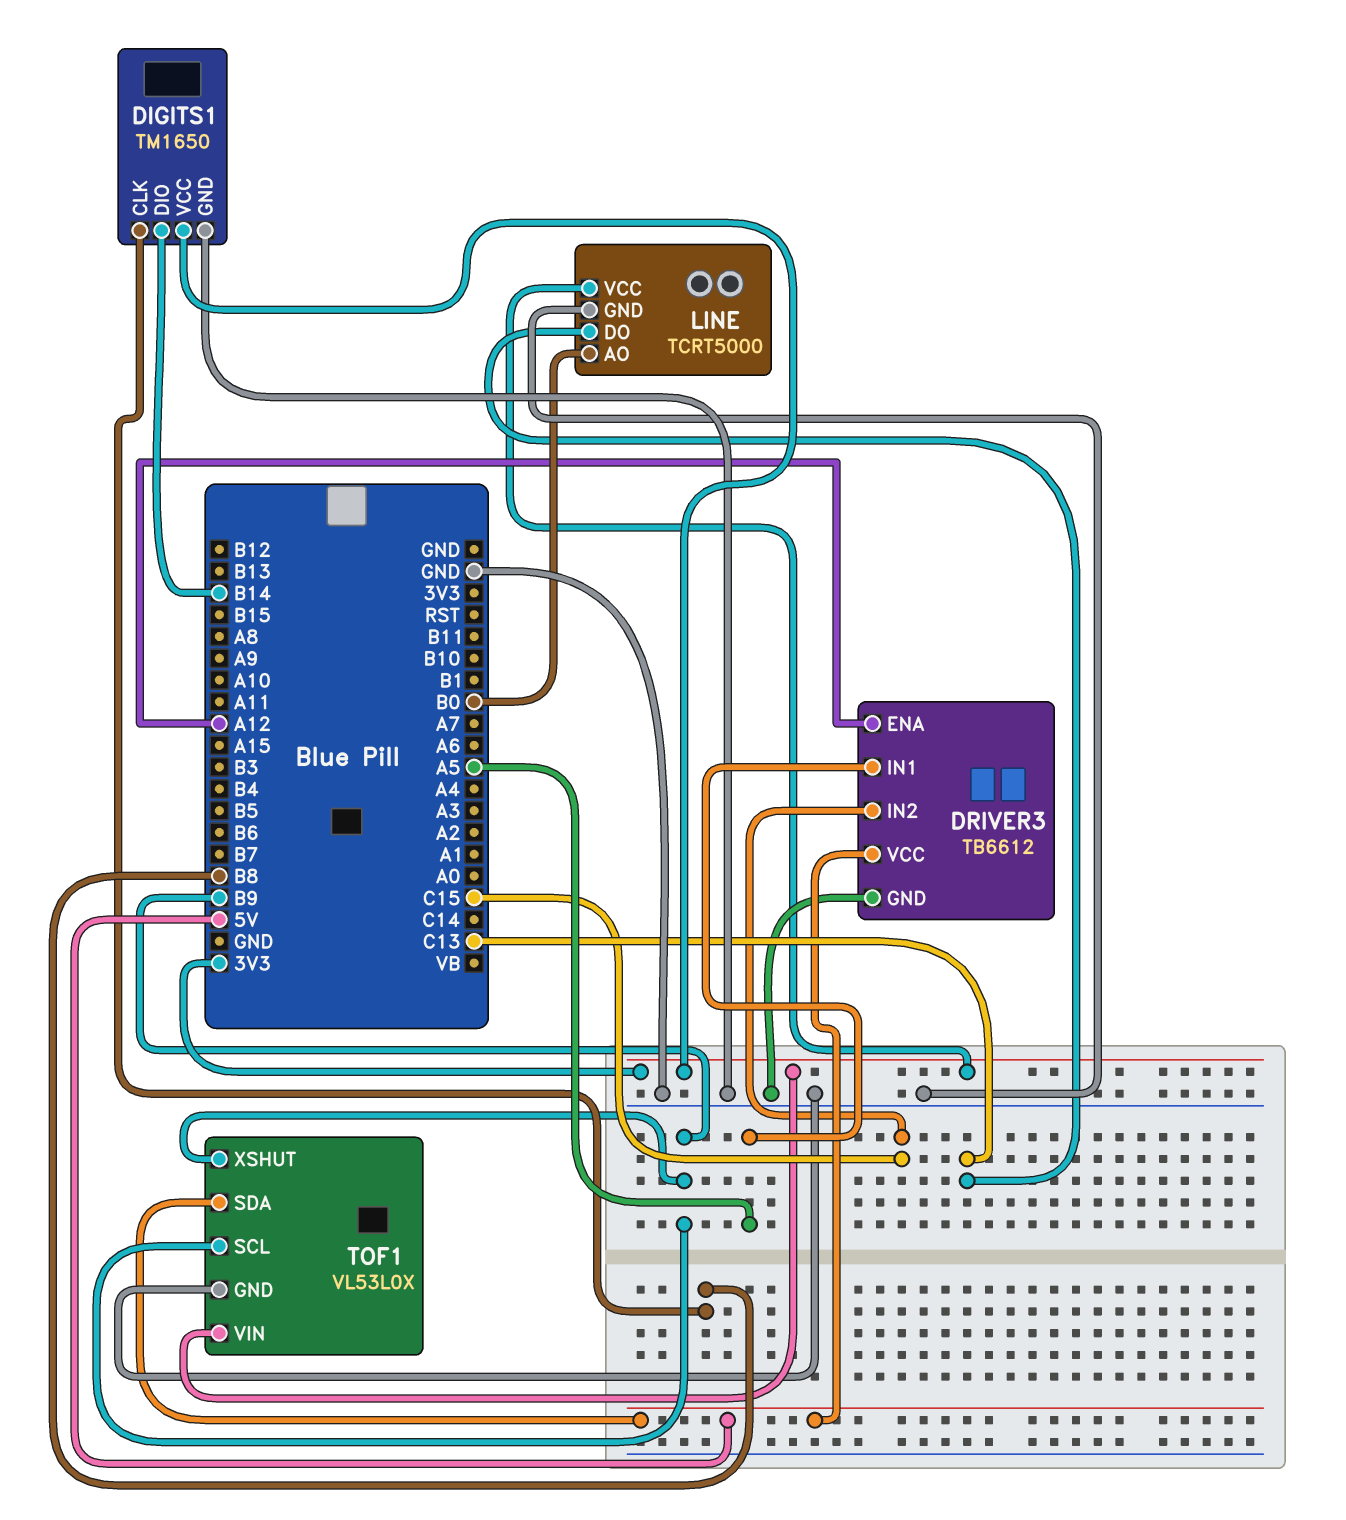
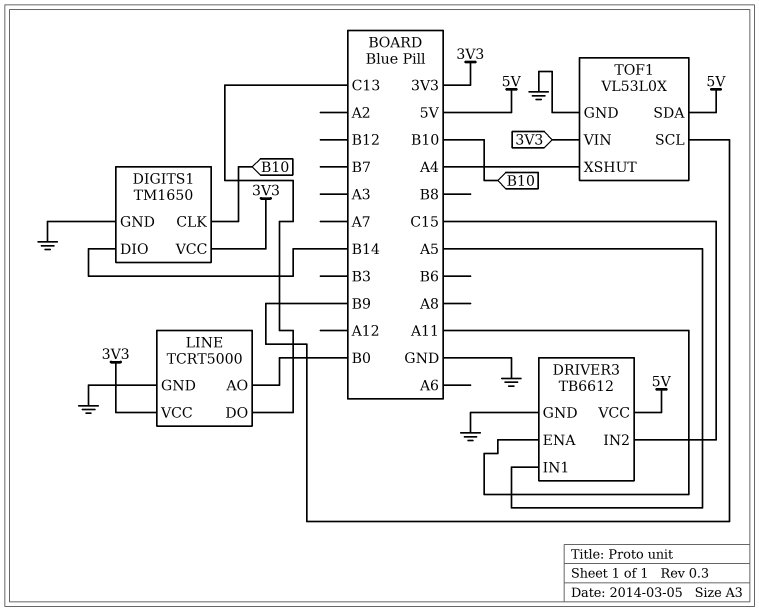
DIGITS1 pin CLK: B8 -> B10
DRIVER3 pin ENA: A12 -> A11
TOF1 pin XSHUT: B9 -> A4

